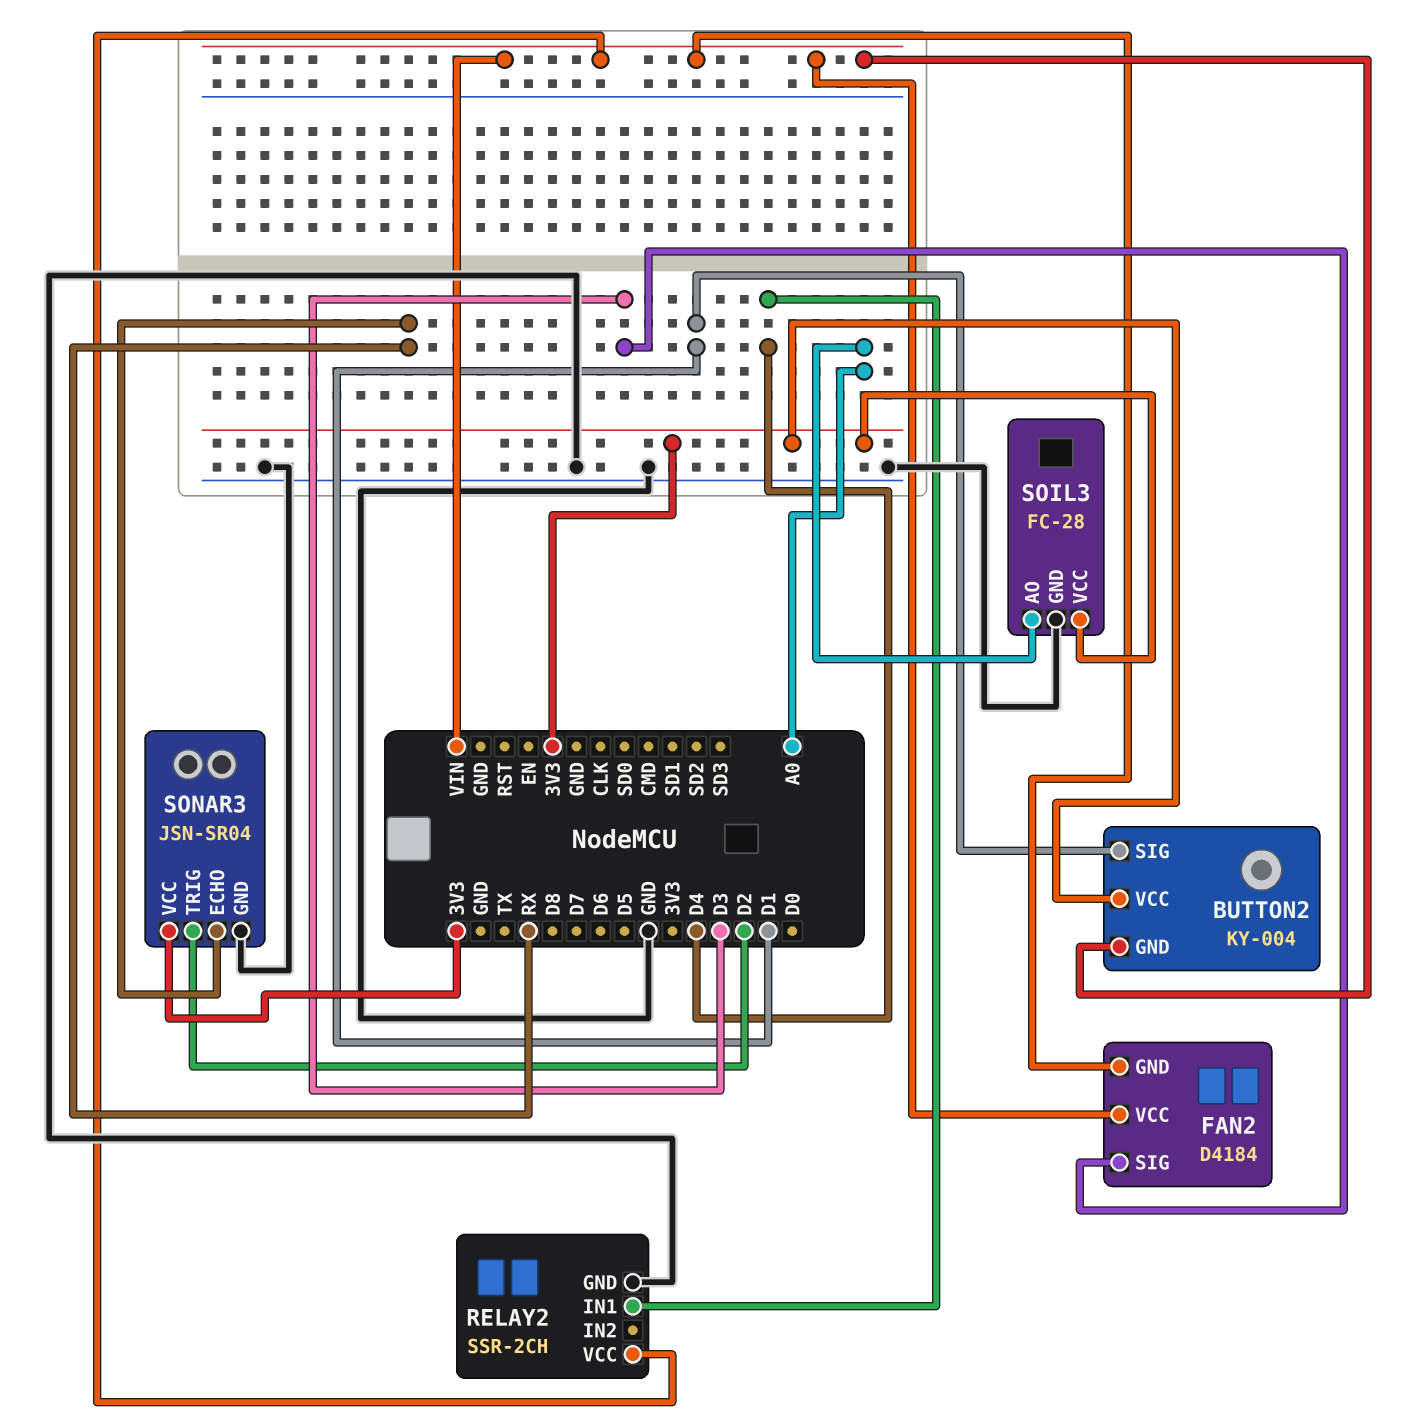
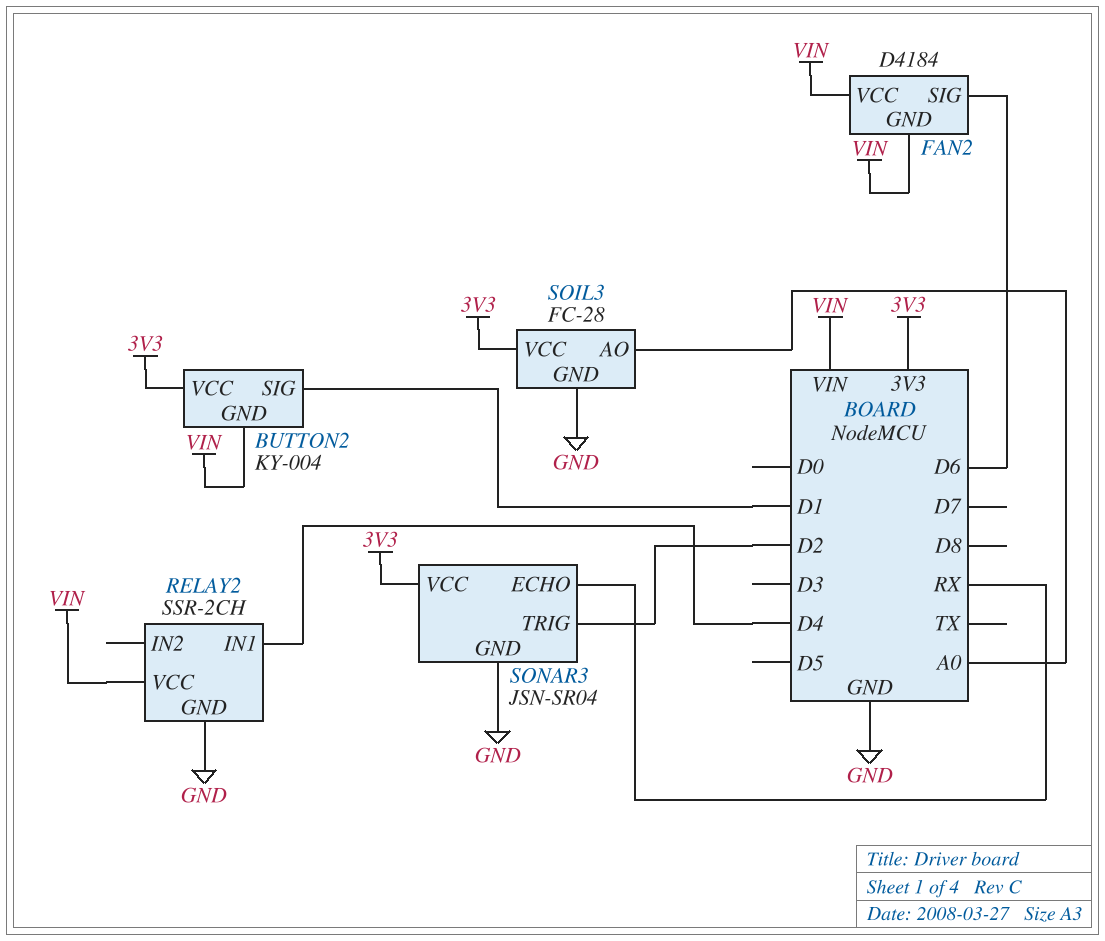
FAN2 pin SIG: D3 -> D6

